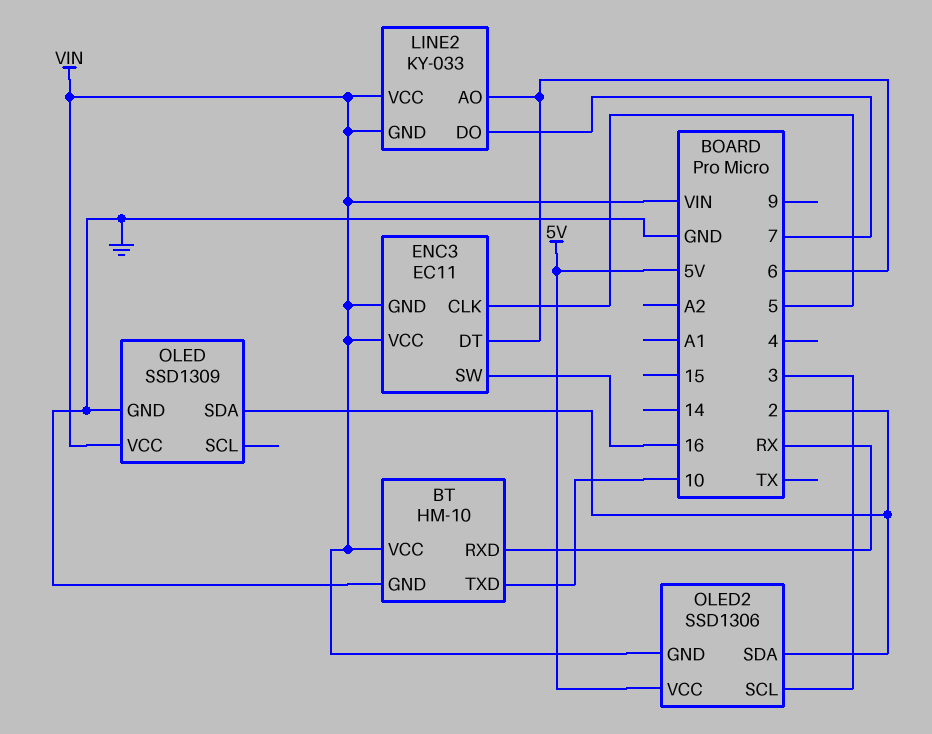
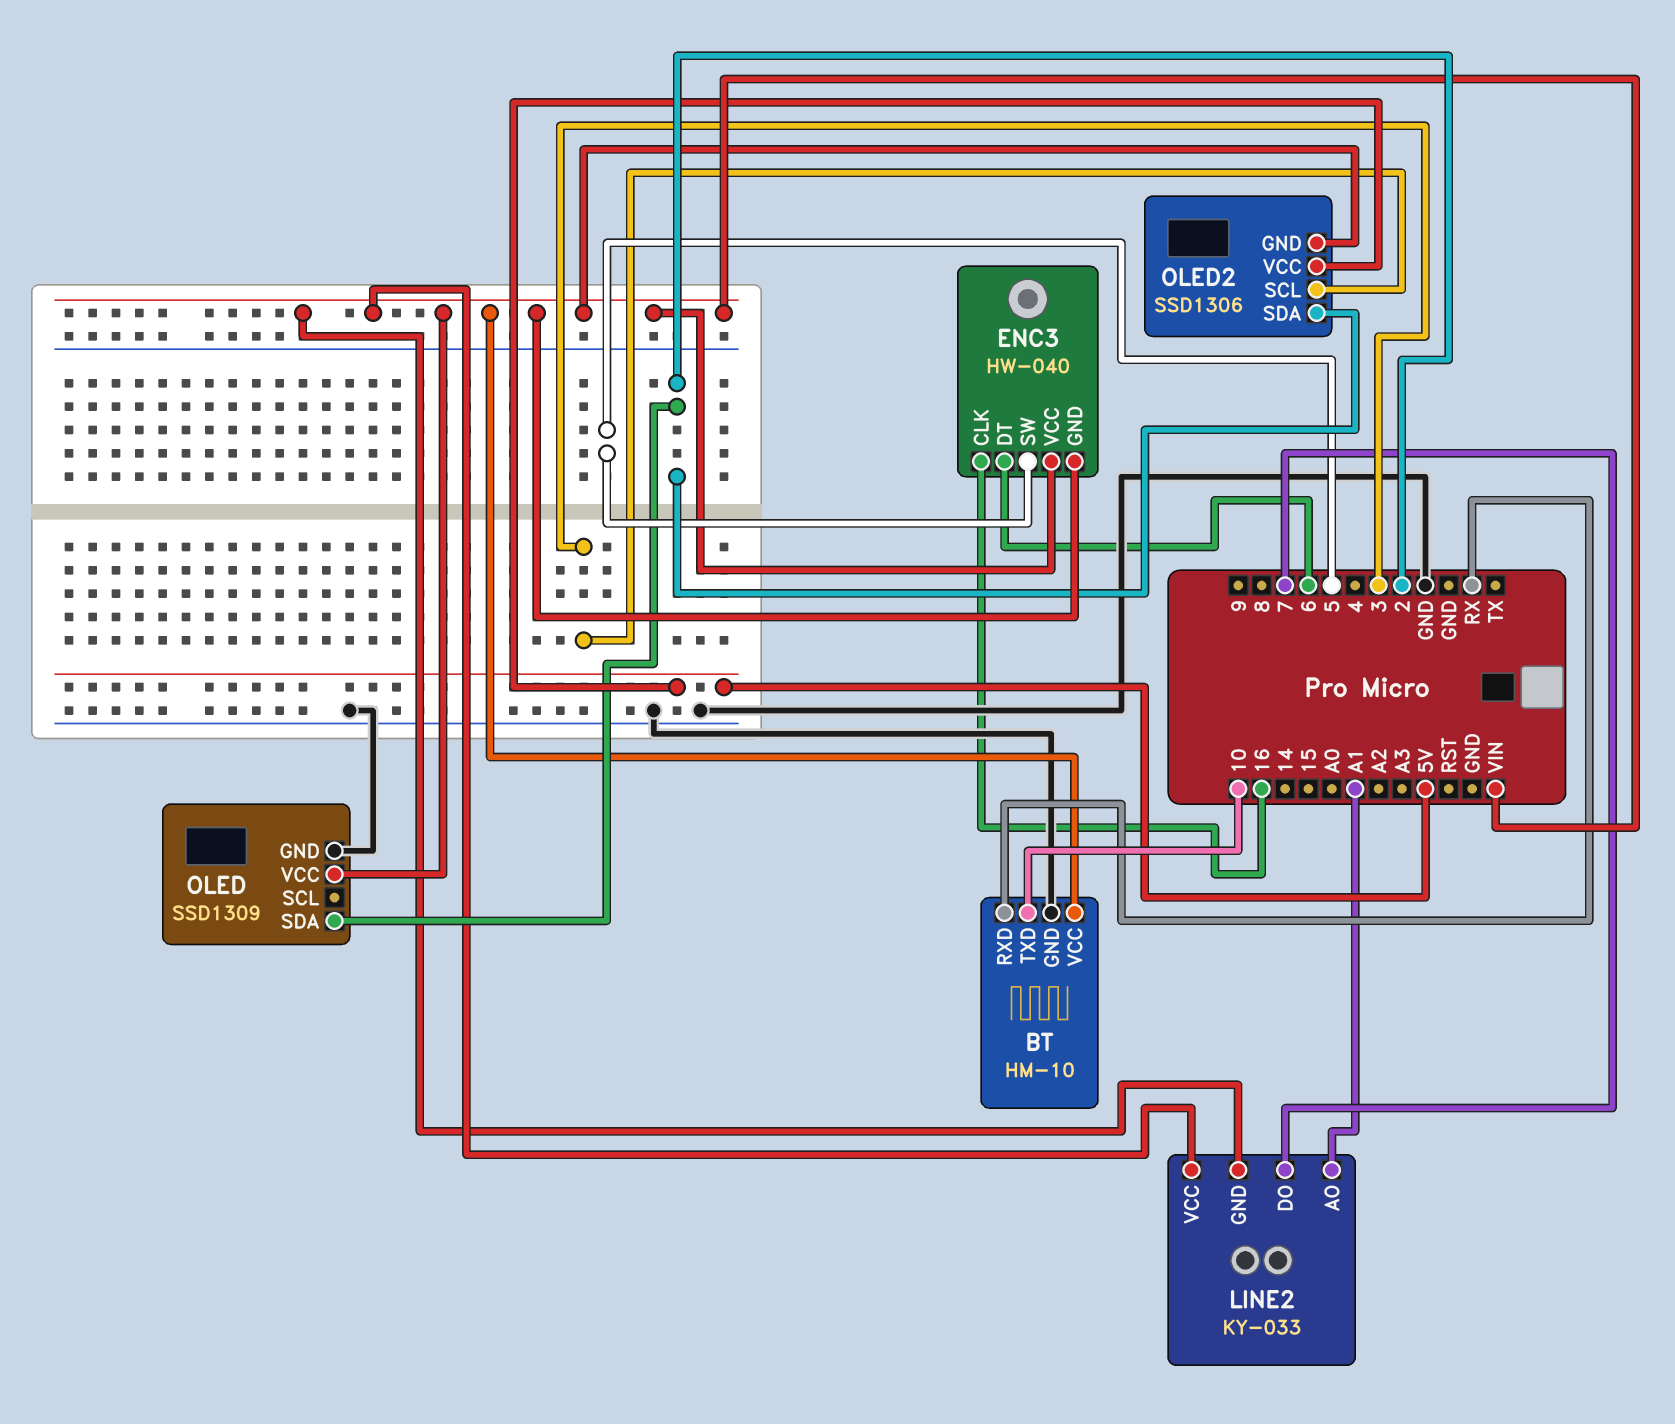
ENC3: EC11 -> HW-040
ENC3 pin CLK: 5 -> 16
ENC3 pin SW: 16 -> 5
LINE2 pin AO: 6 -> A1

